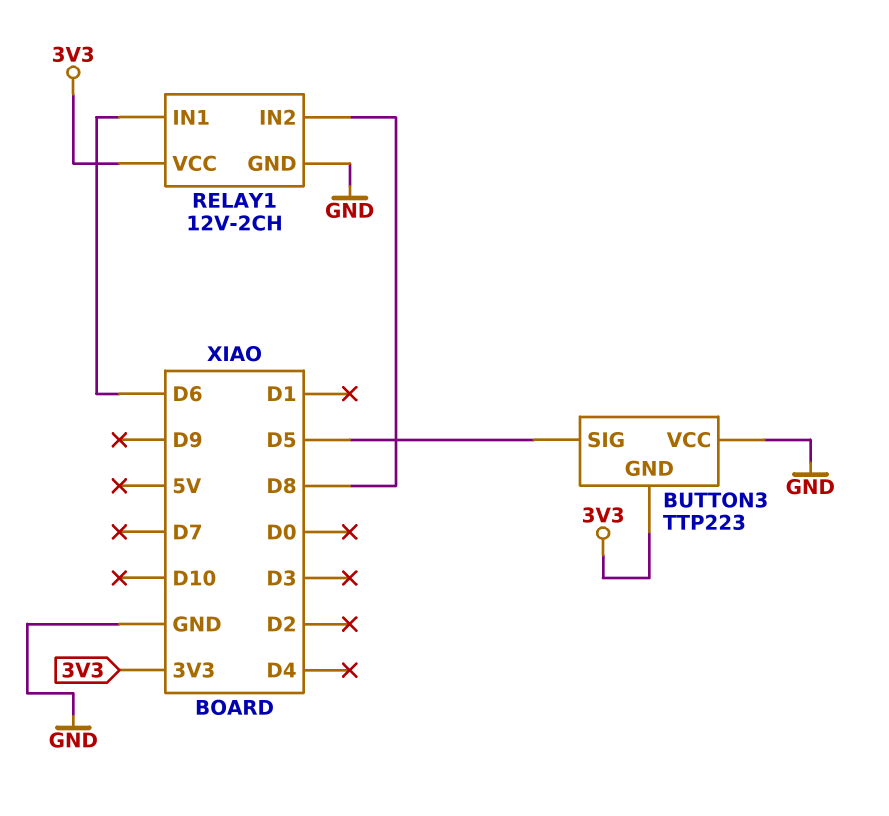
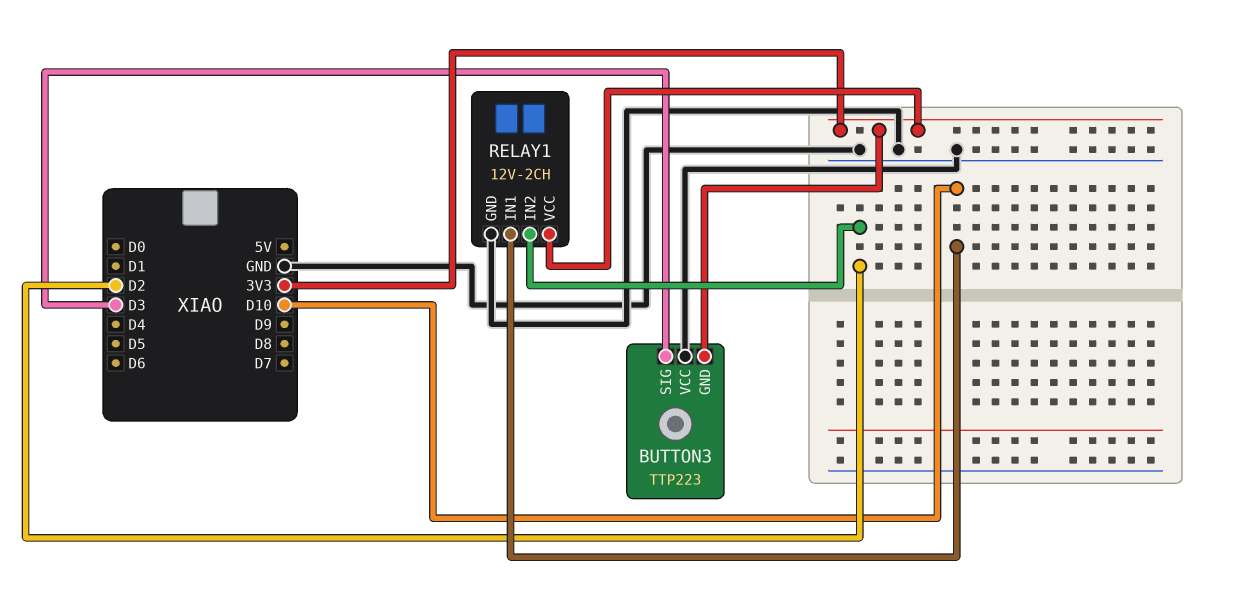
BUTTON3 pin SIG: D5 -> D3
RELAY1 pin IN1: D6 -> D10
RELAY1 pin IN2: D8 -> D2

